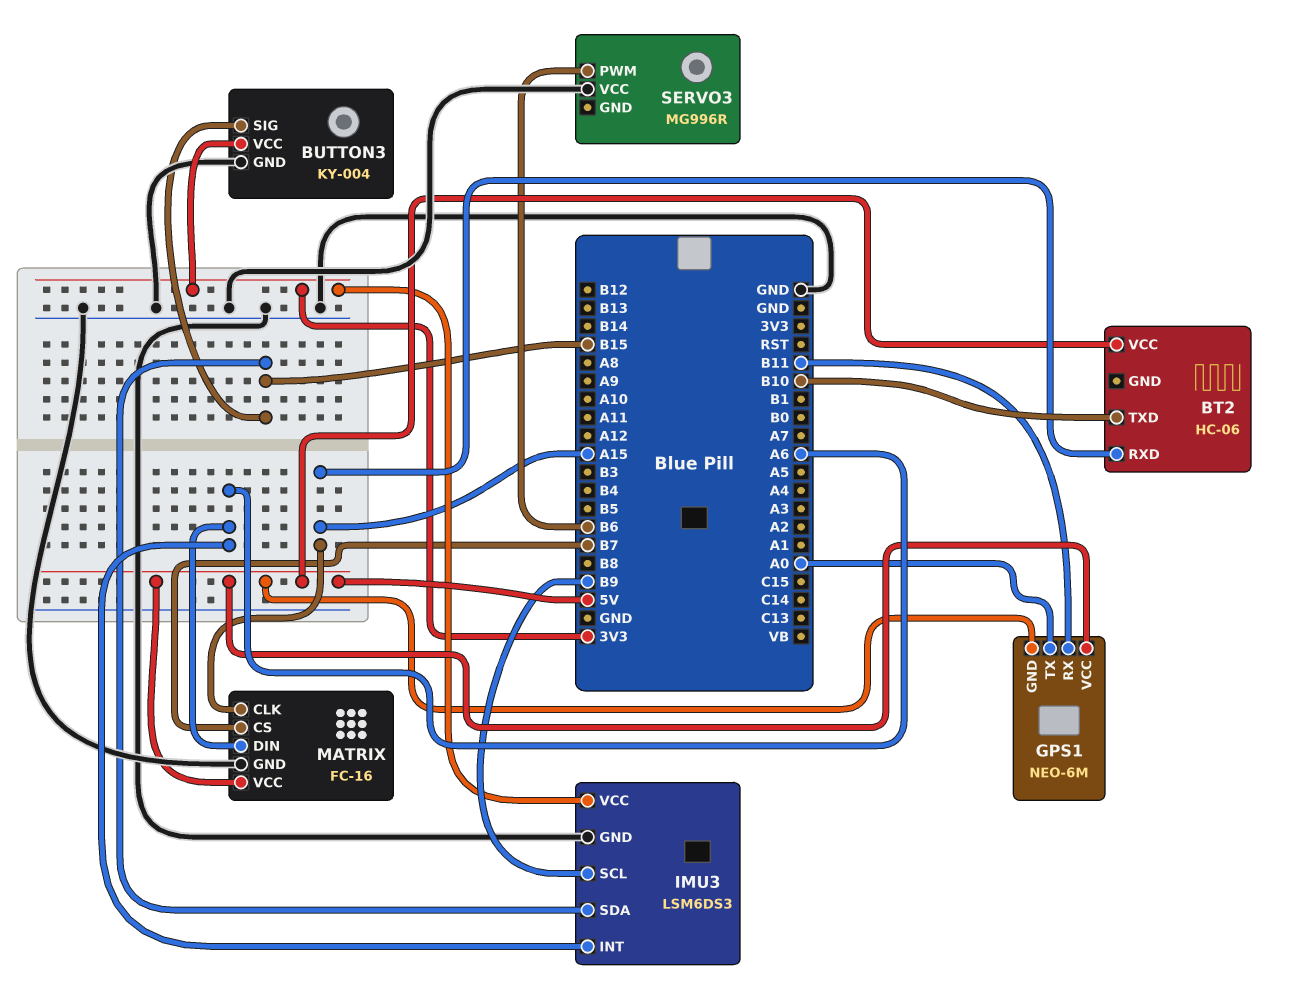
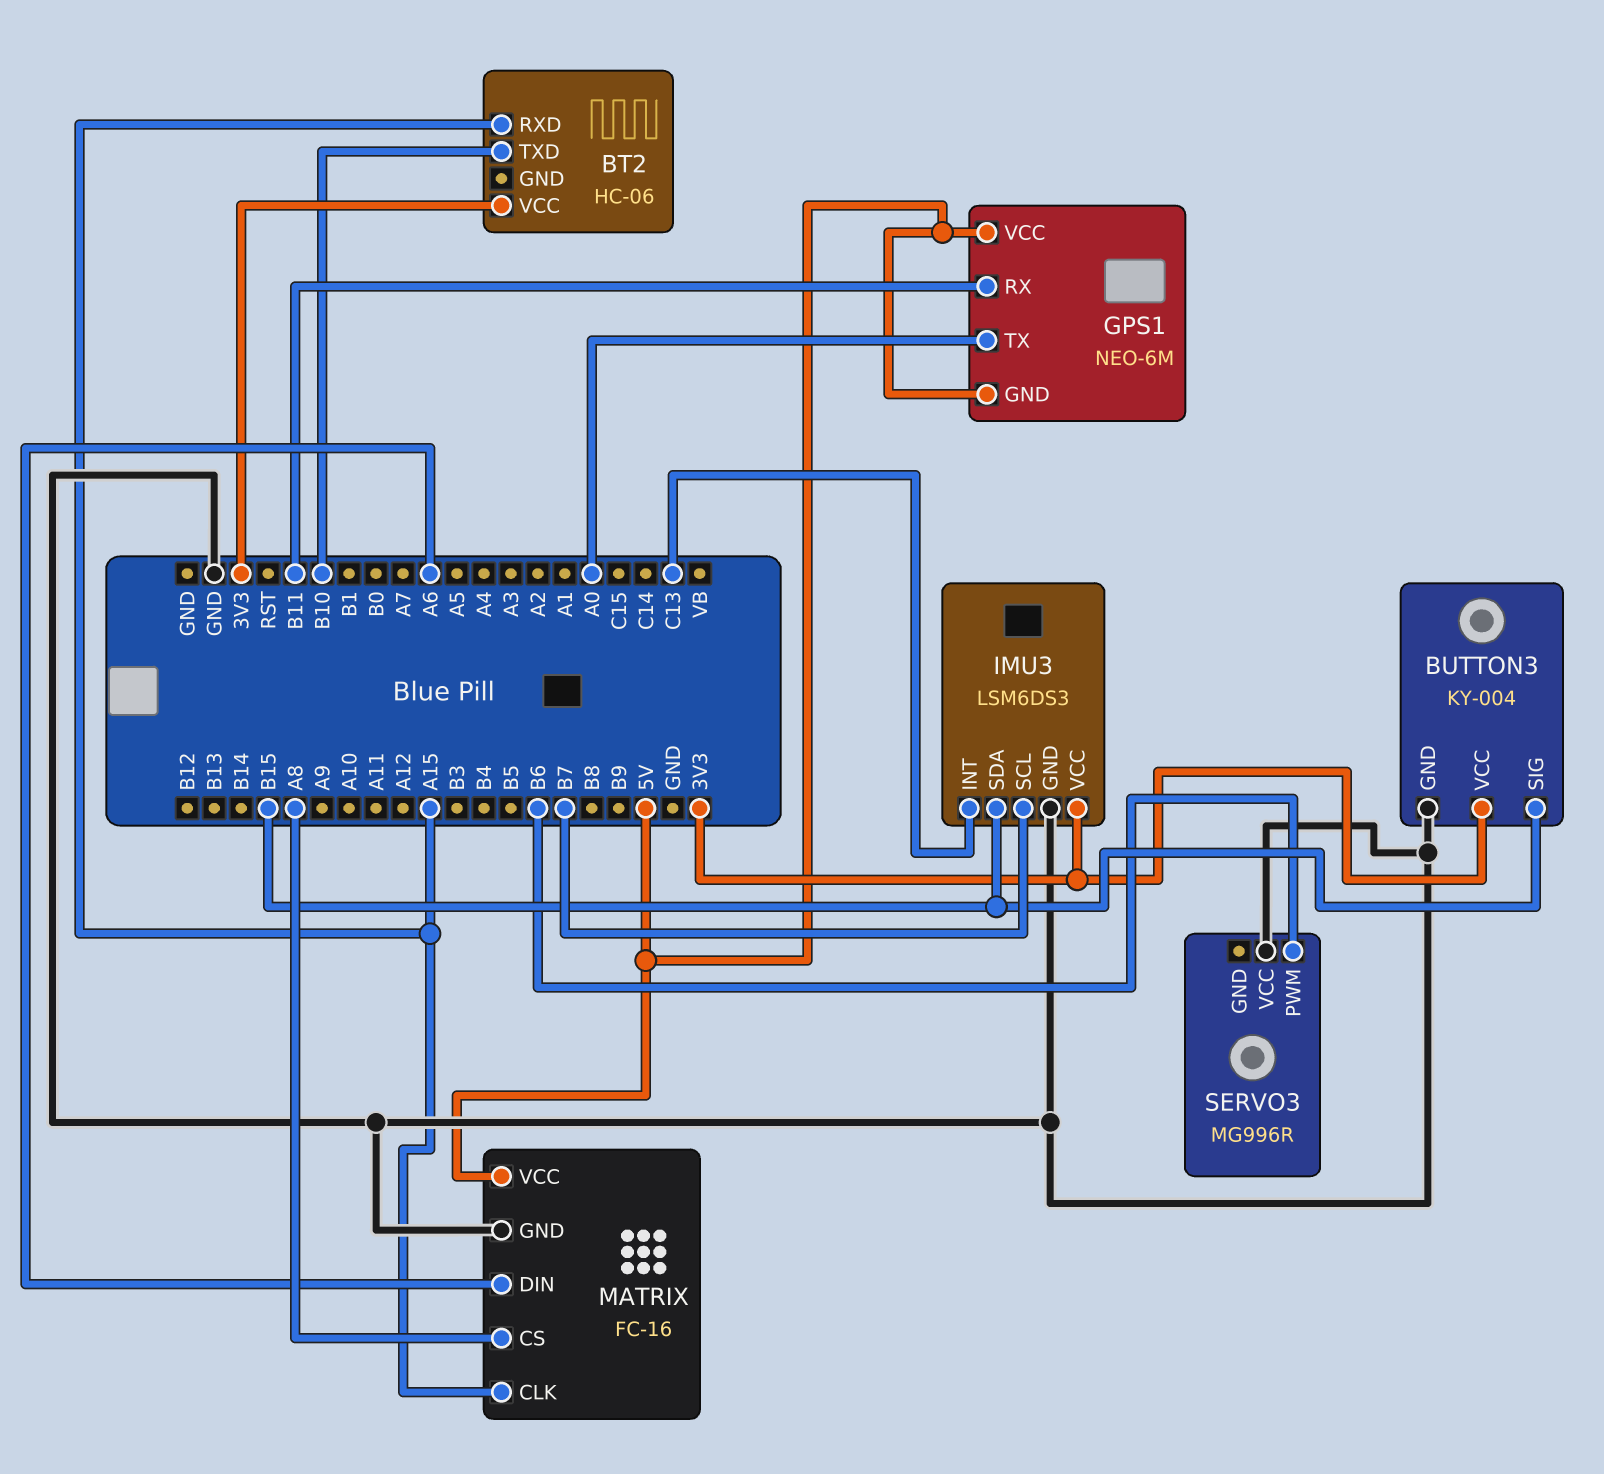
BT2 pin VCC: 5V -> 3V3
IMU3 pin INT: A6 -> C13
IMU3 pin SCL: B9 -> B7
MATRIX pin CS: B7 -> A8

